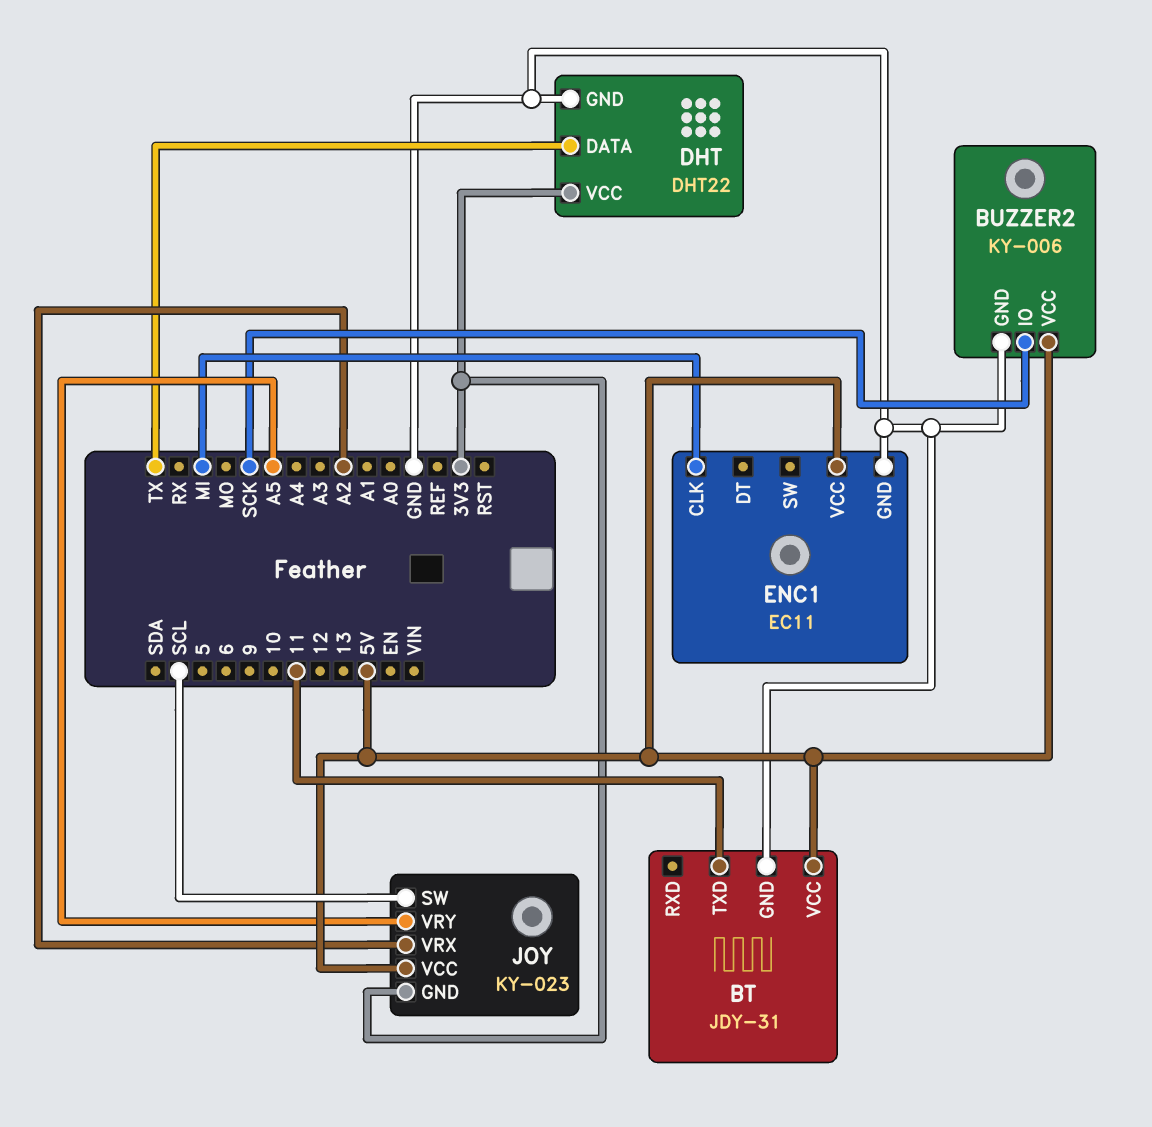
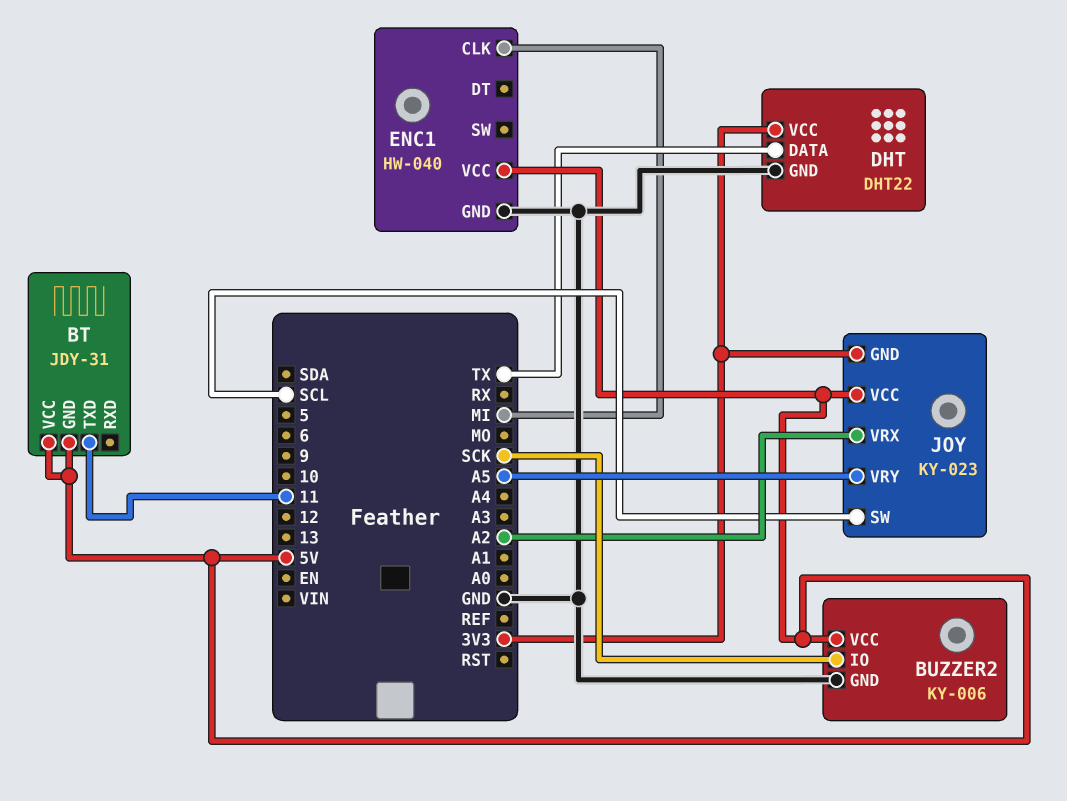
BT pin GND: GND -> 5V
ENC1: EC11 -> HW-040

